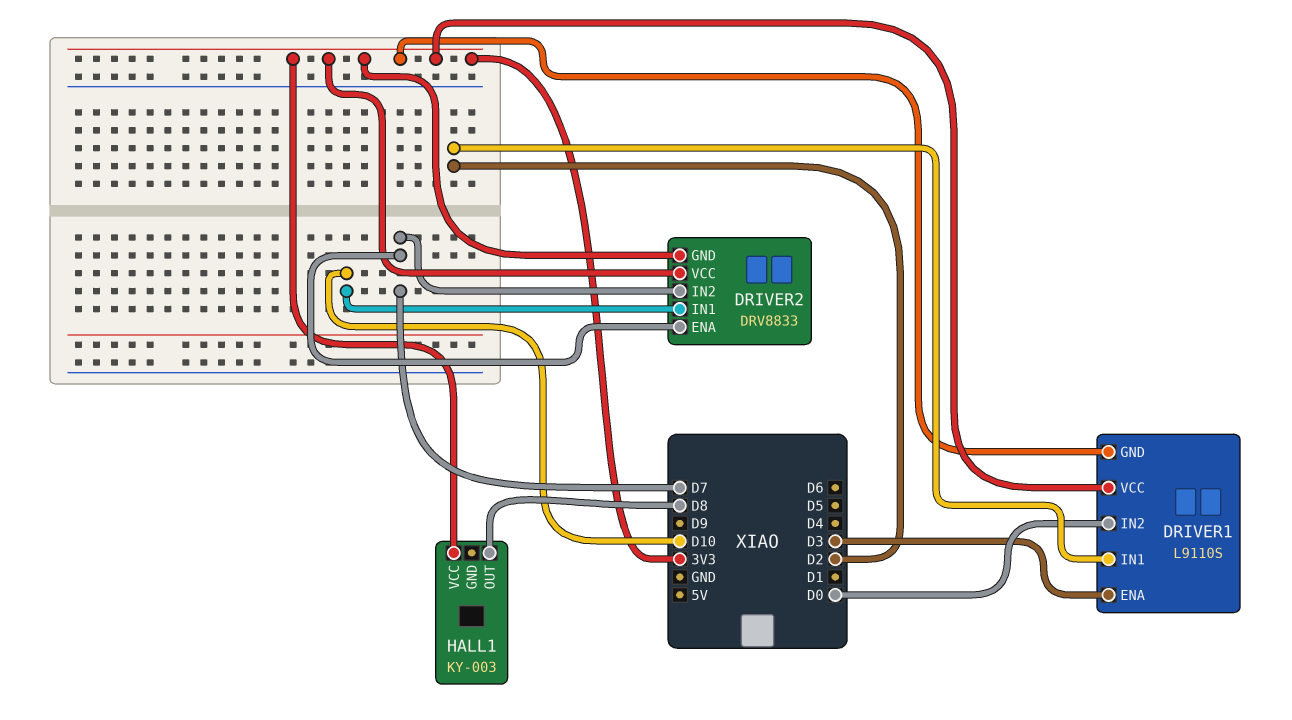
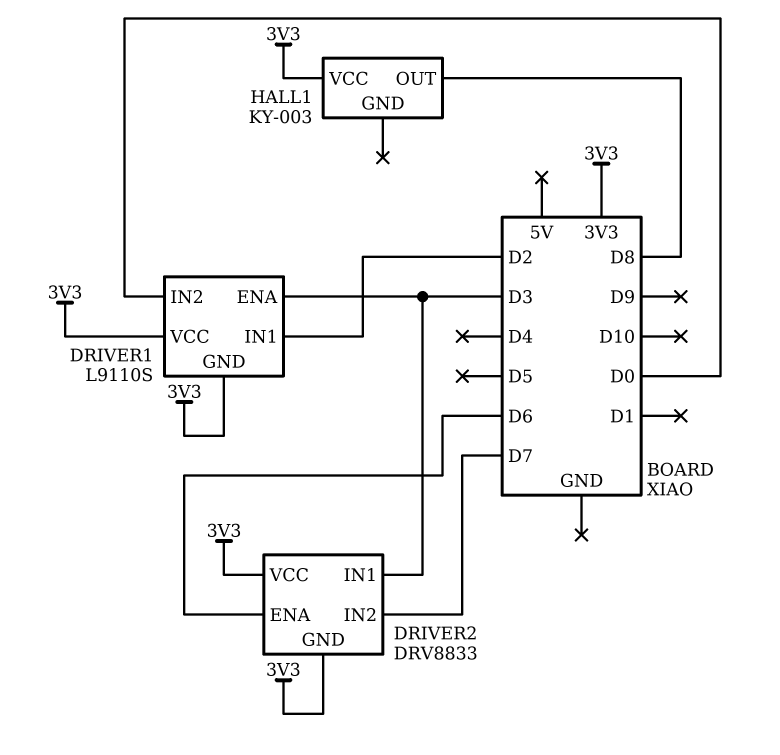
DRIVER2 pin ENA: D7 -> D6
DRIVER2 pin IN1: D10 -> D3

